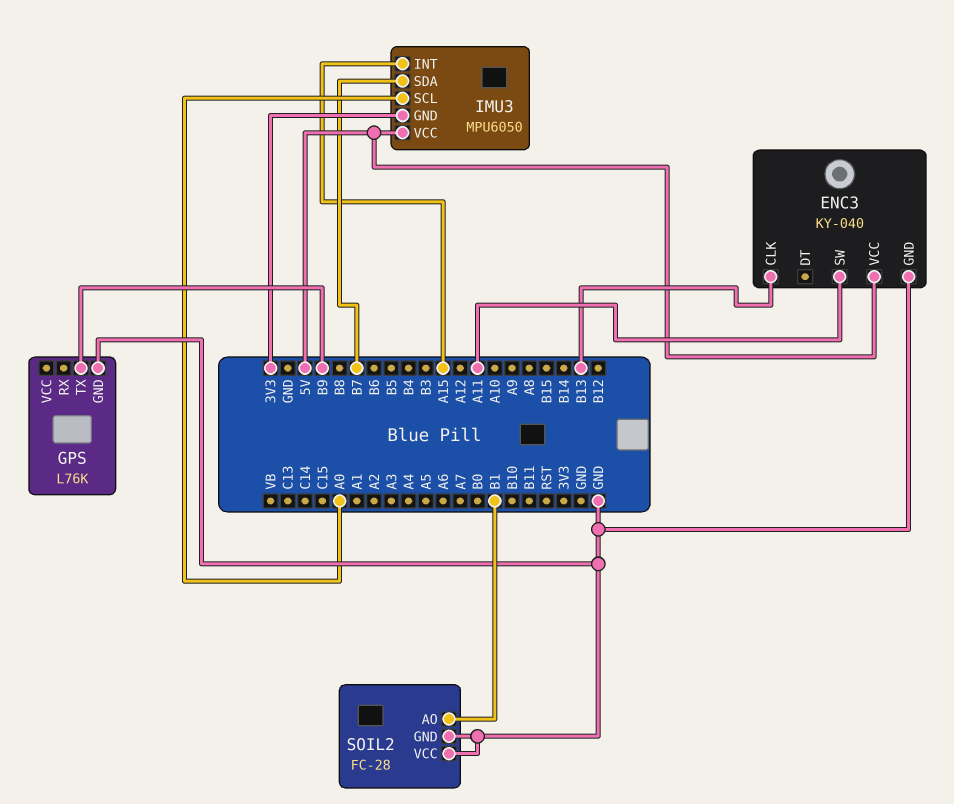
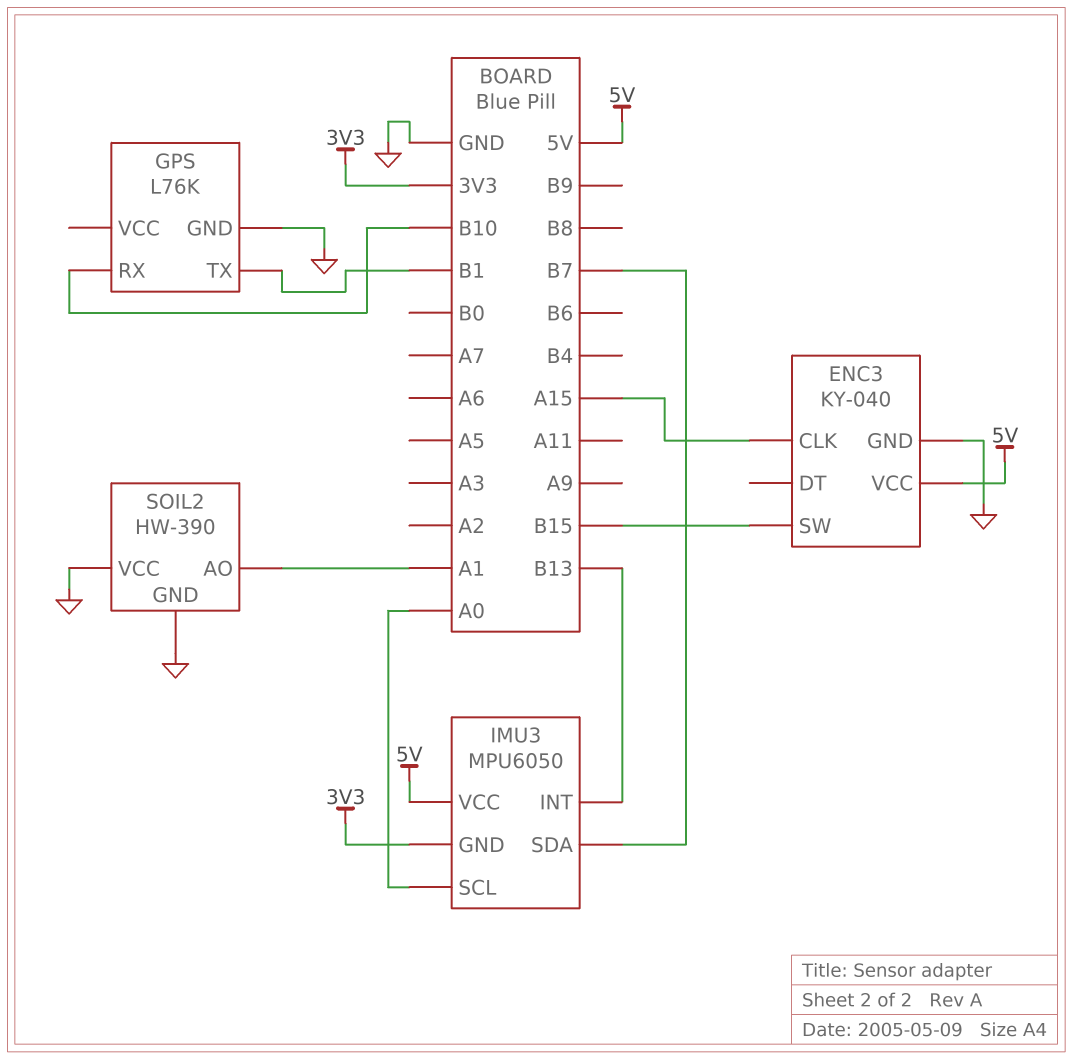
ENC3 pin CLK: B13 -> A15
ENC3 pin SW: A11 -> B15
GPS pin RX: none -> B10
GPS pin TX: B9 -> B1
IMU3 pin INT: A15 -> B13
SOIL2: FC-28 -> HW-390
SOIL2 pin AO: B1 -> A1

